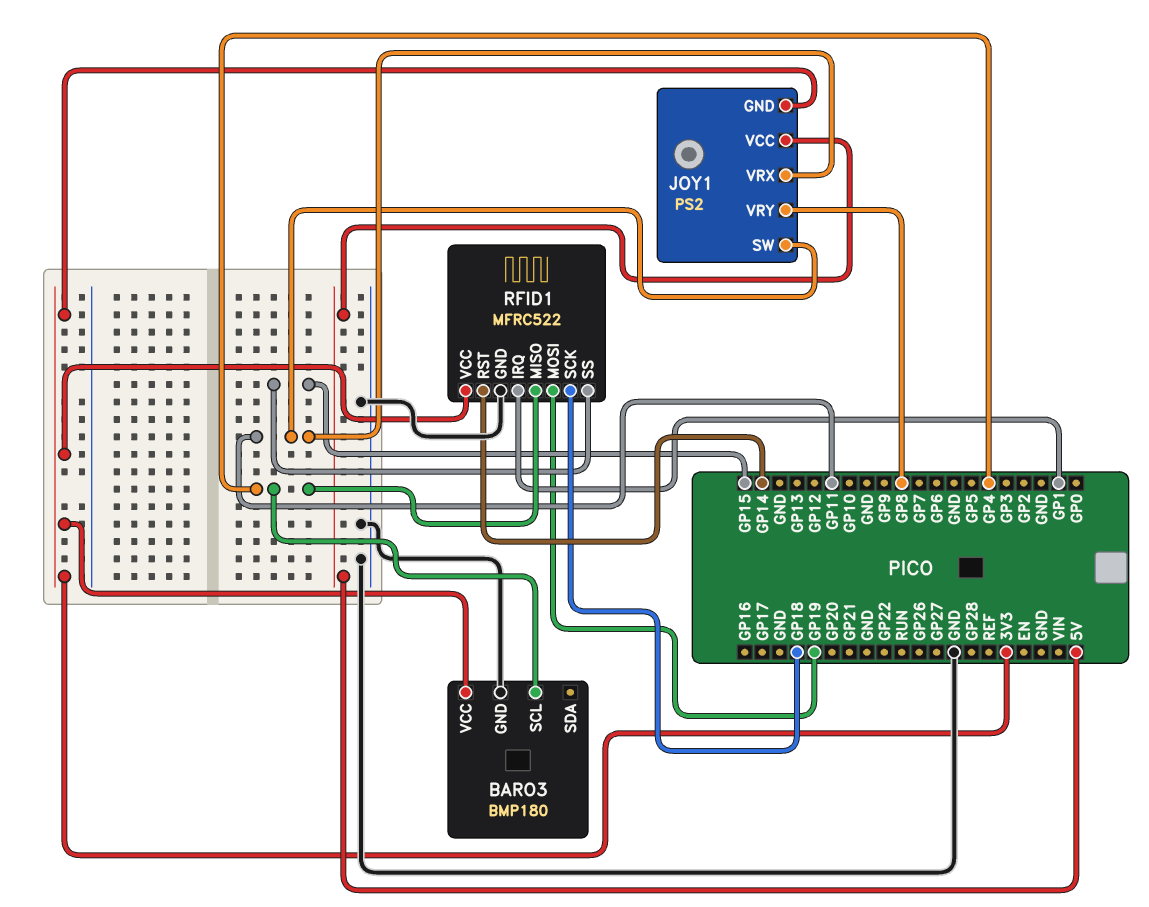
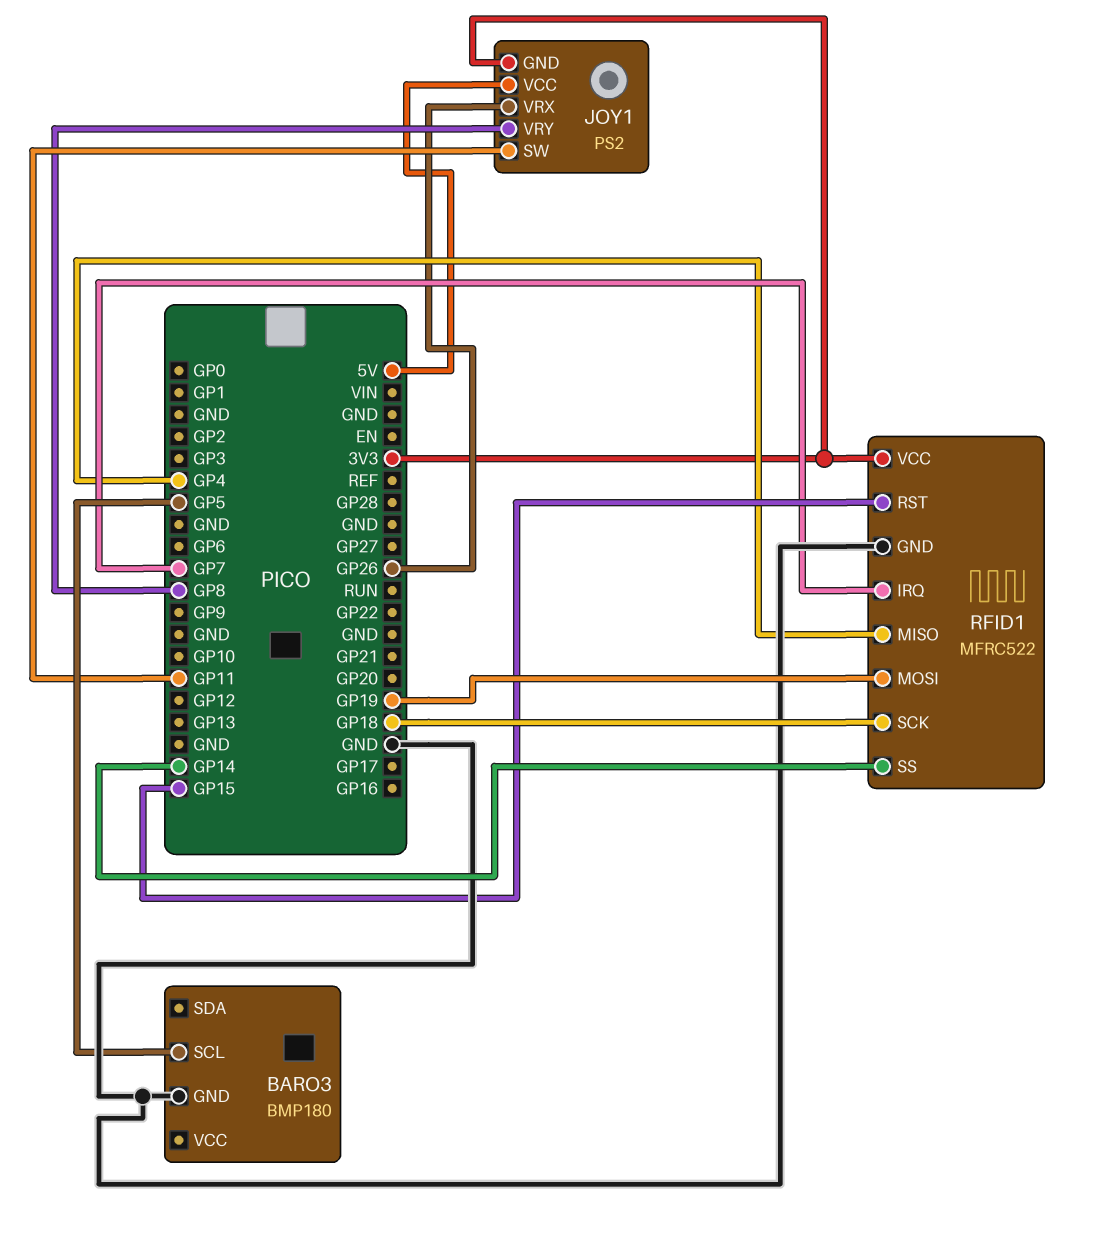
BARO3 pin SCL: GP4 -> GP5
BARO3 pin VCC: 3V3 -> none
JOY1 pin VRX: GP11 -> GP26
RFID1 pin IRQ: GP1 -> GP7
RFID1 pin RST: GP14 -> GP15
RFID1 pin SS: GP15 -> GP14

